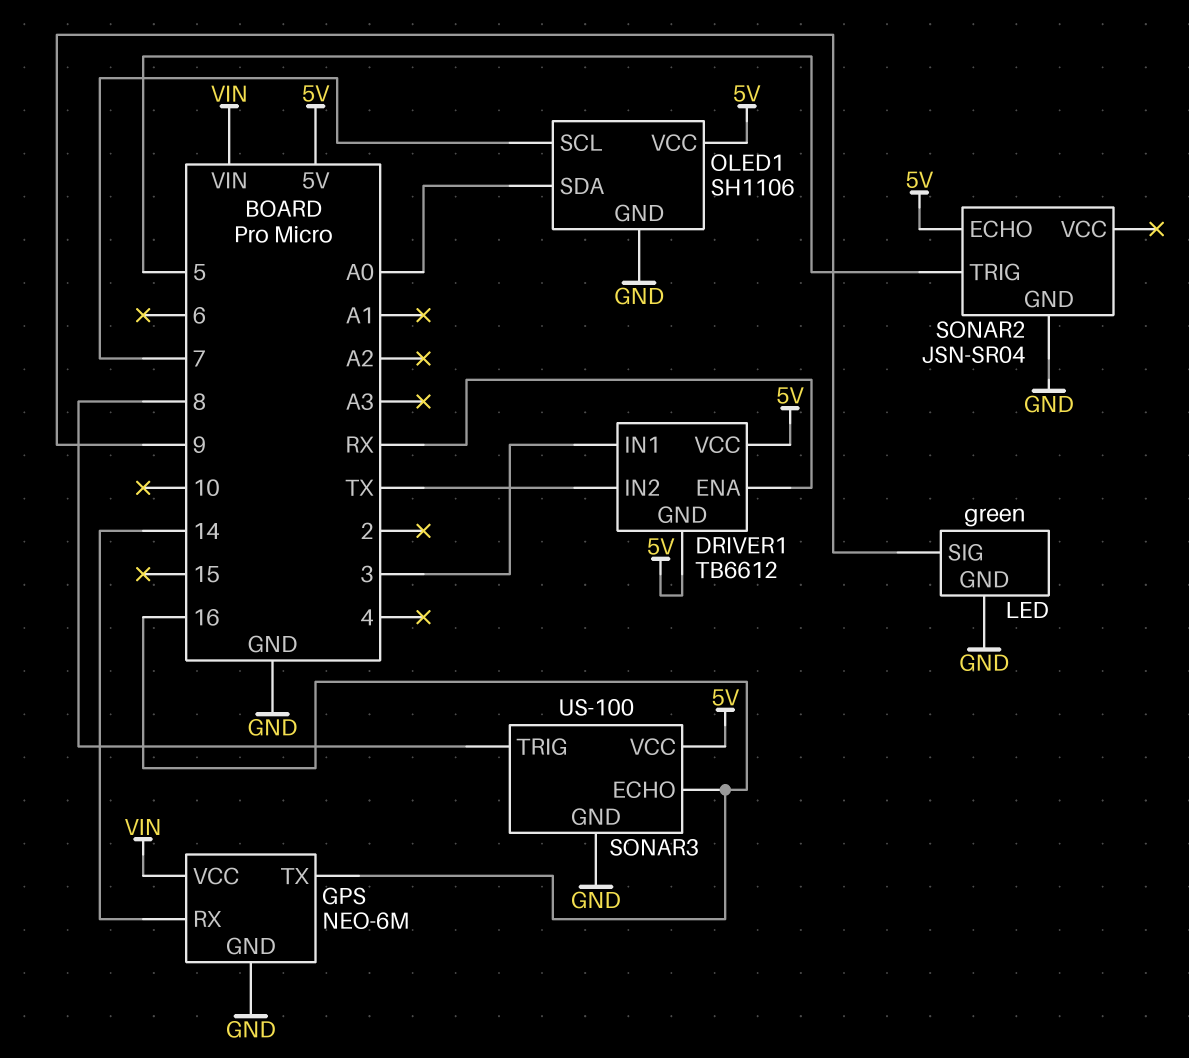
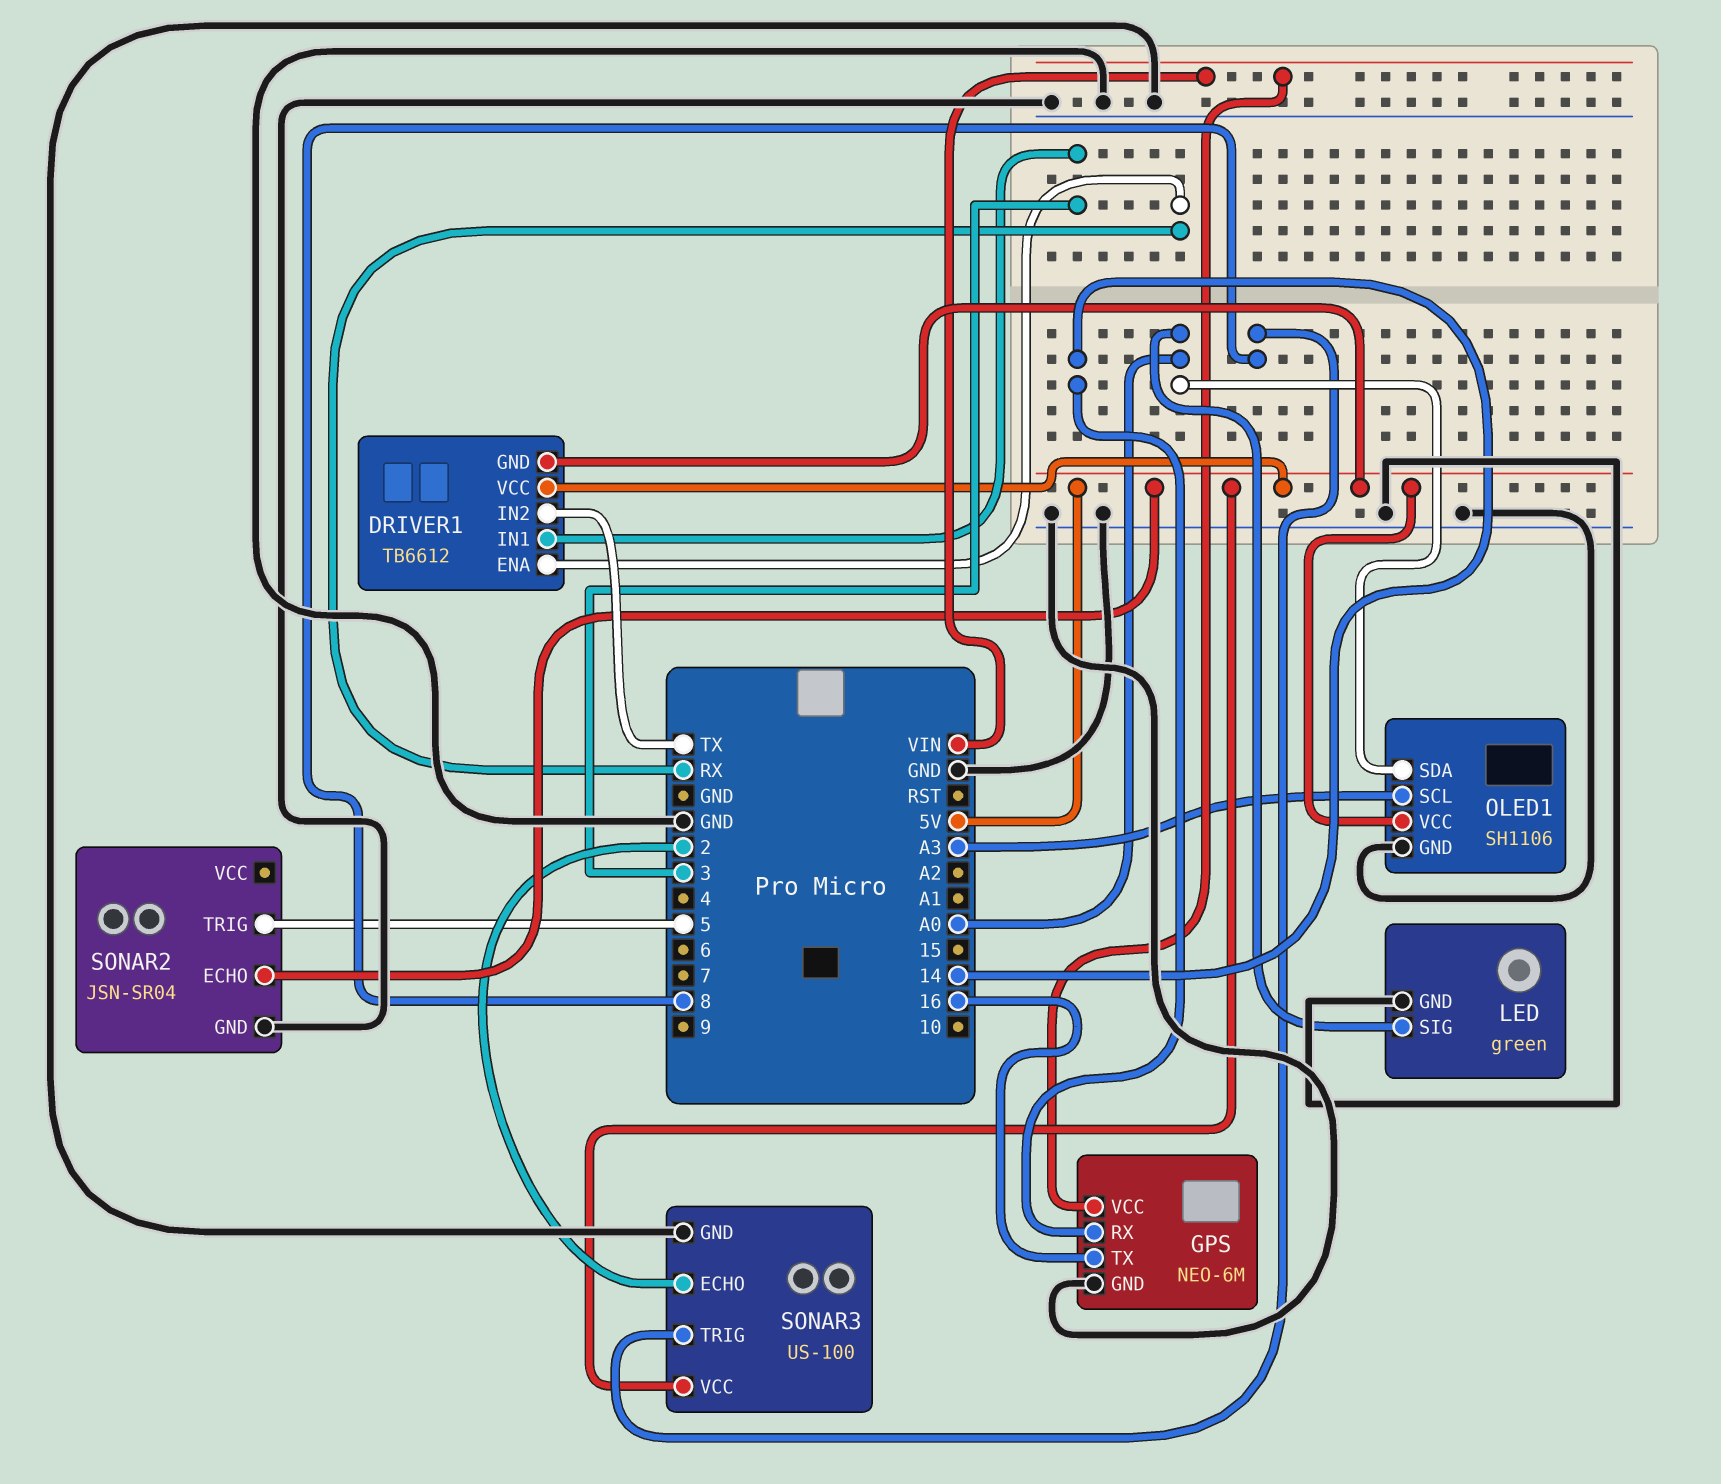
LED pin SIG: 9 -> A0
OLED1 pin SCL: 7 -> A3
SONAR3 pin ECHO: 16 -> 2

